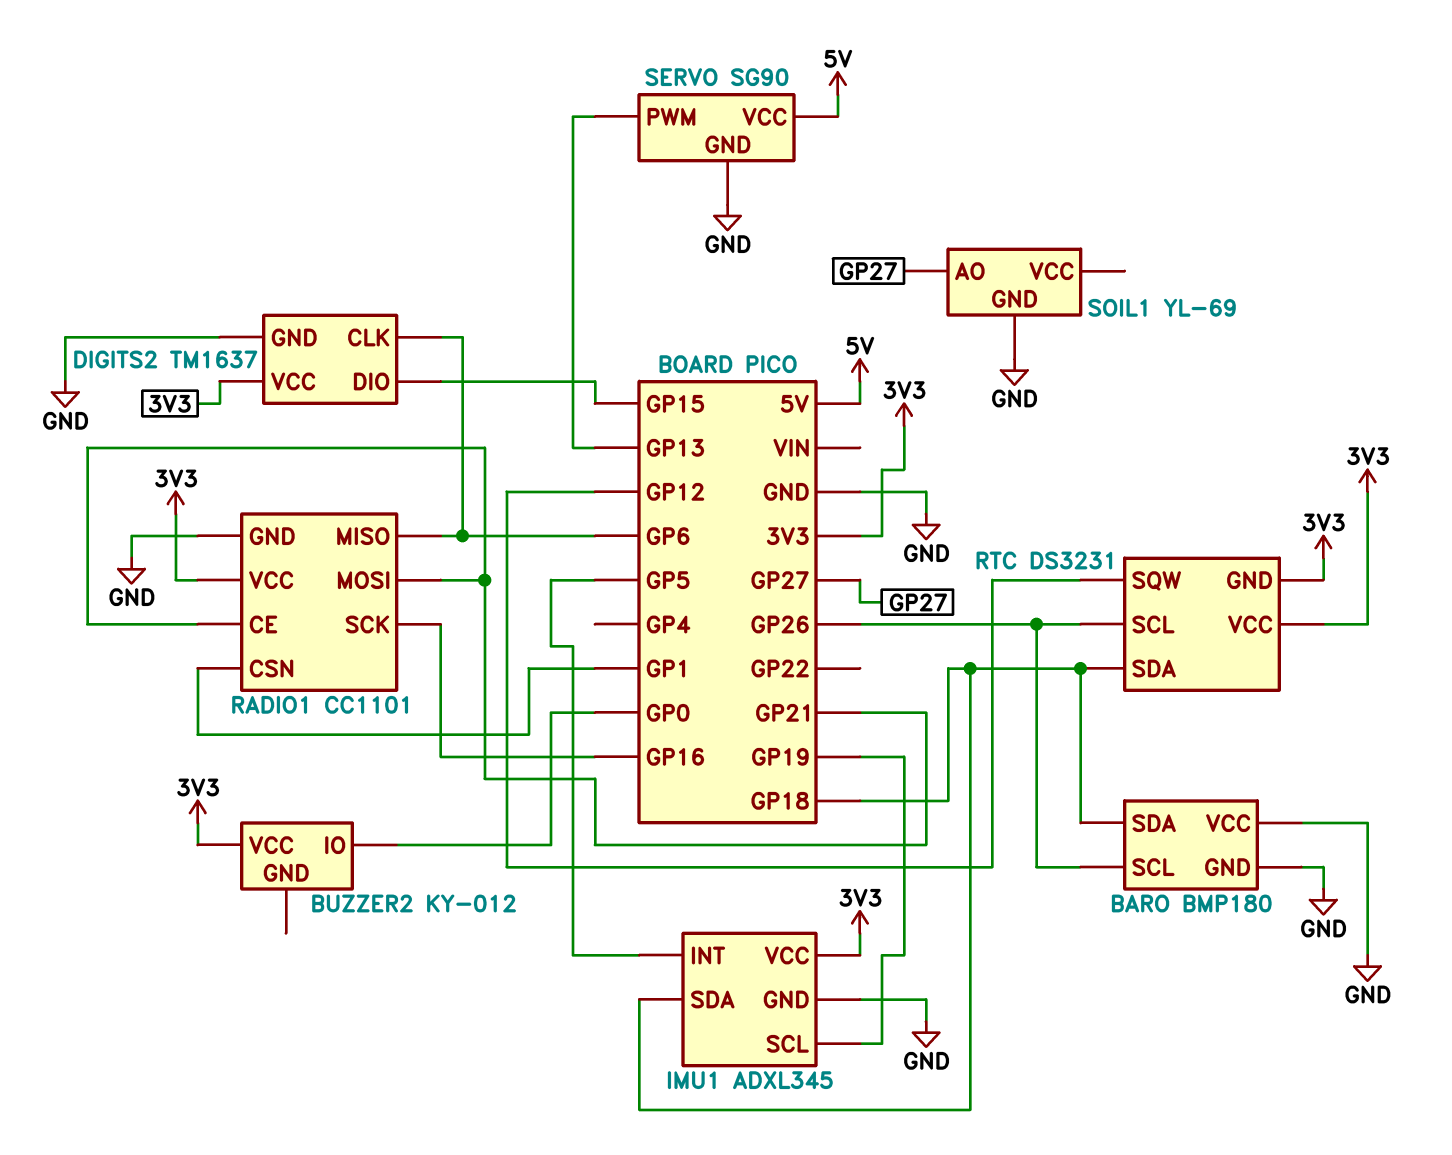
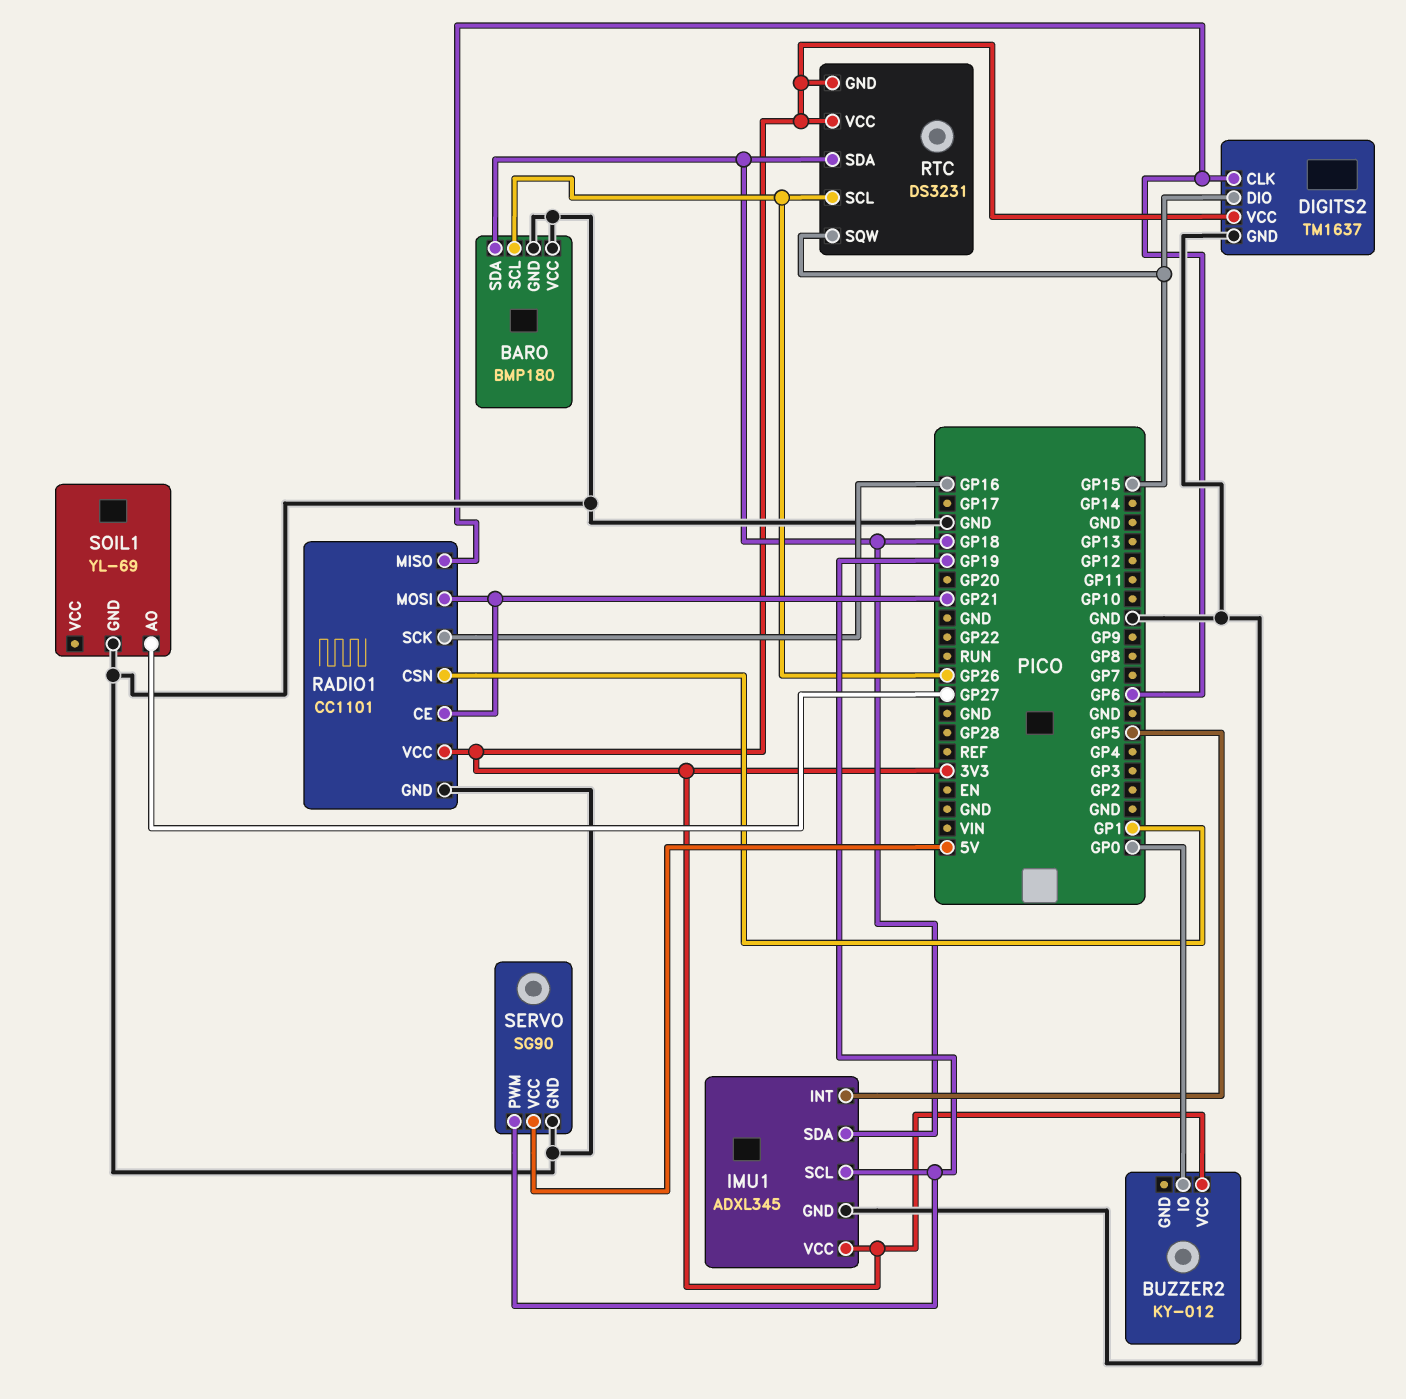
RTC pin SQW: GP12 -> GP15
SERVO pin PWM: GP13 -> GP19

